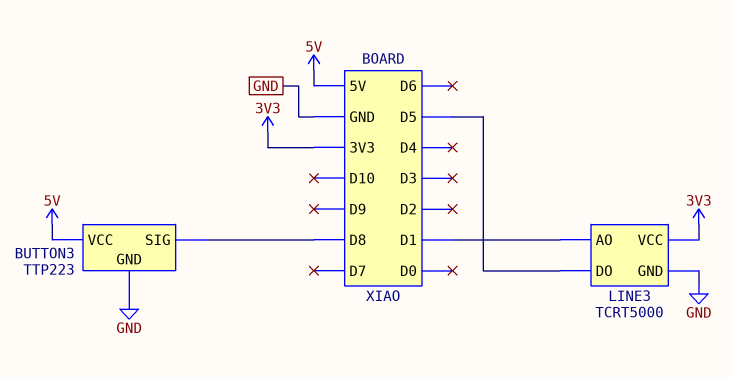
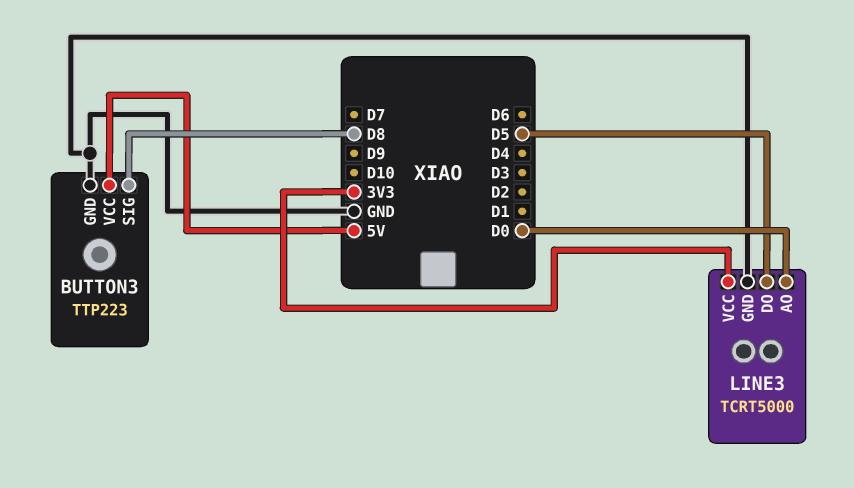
LINE3 pin AO: D1 -> D0

